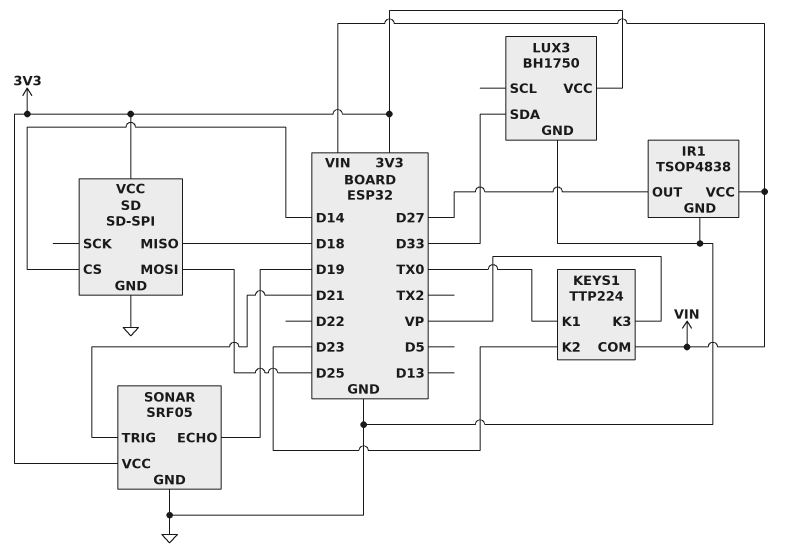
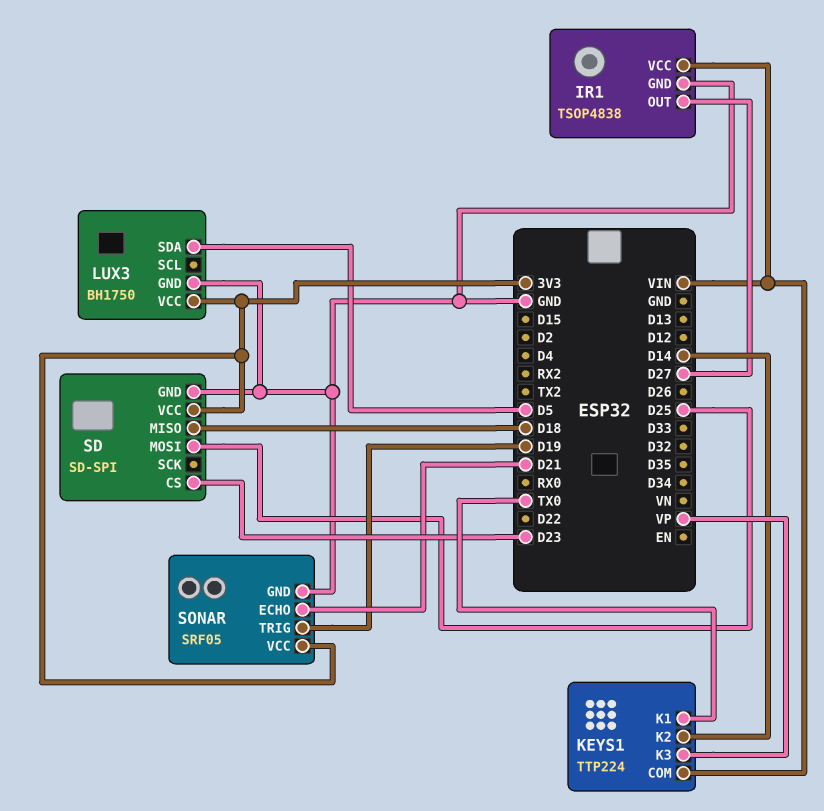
KEYS1 pin K2: D23 -> D14
LUX3 pin SDA: D33 -> D5
SD pin CS: D14 -> D23
SONAR pin ECHO: D19 -> D21
SONAR pin TRIG: D21 -> D19

